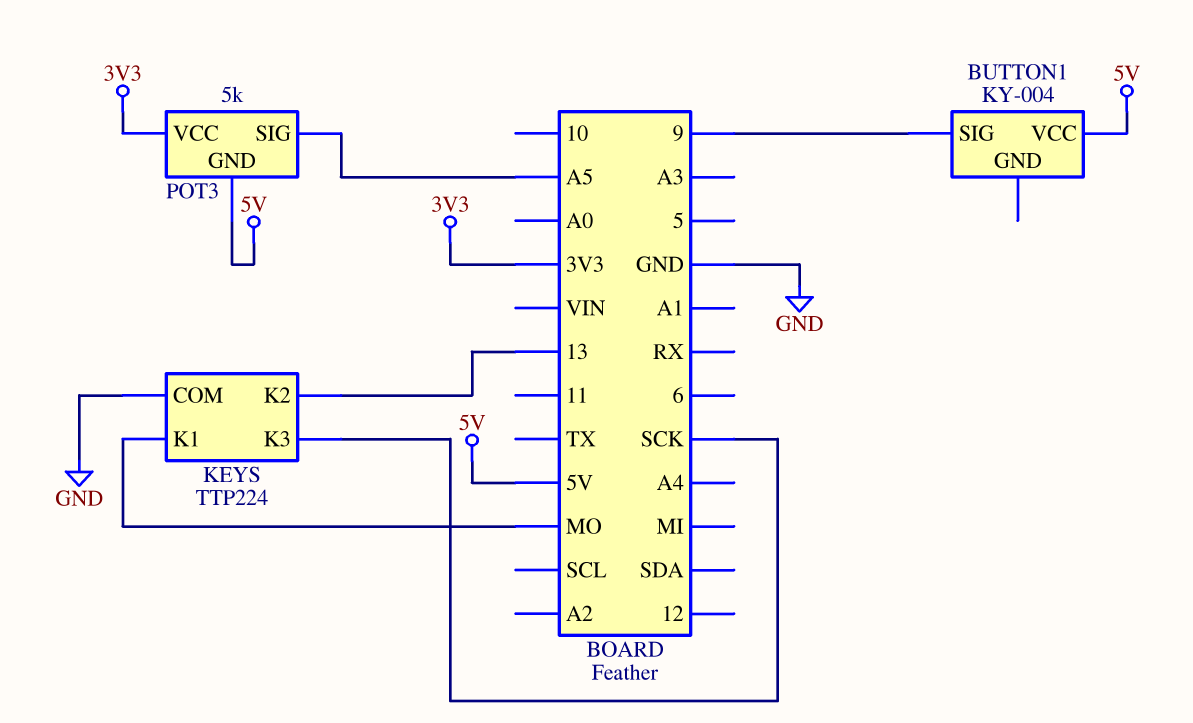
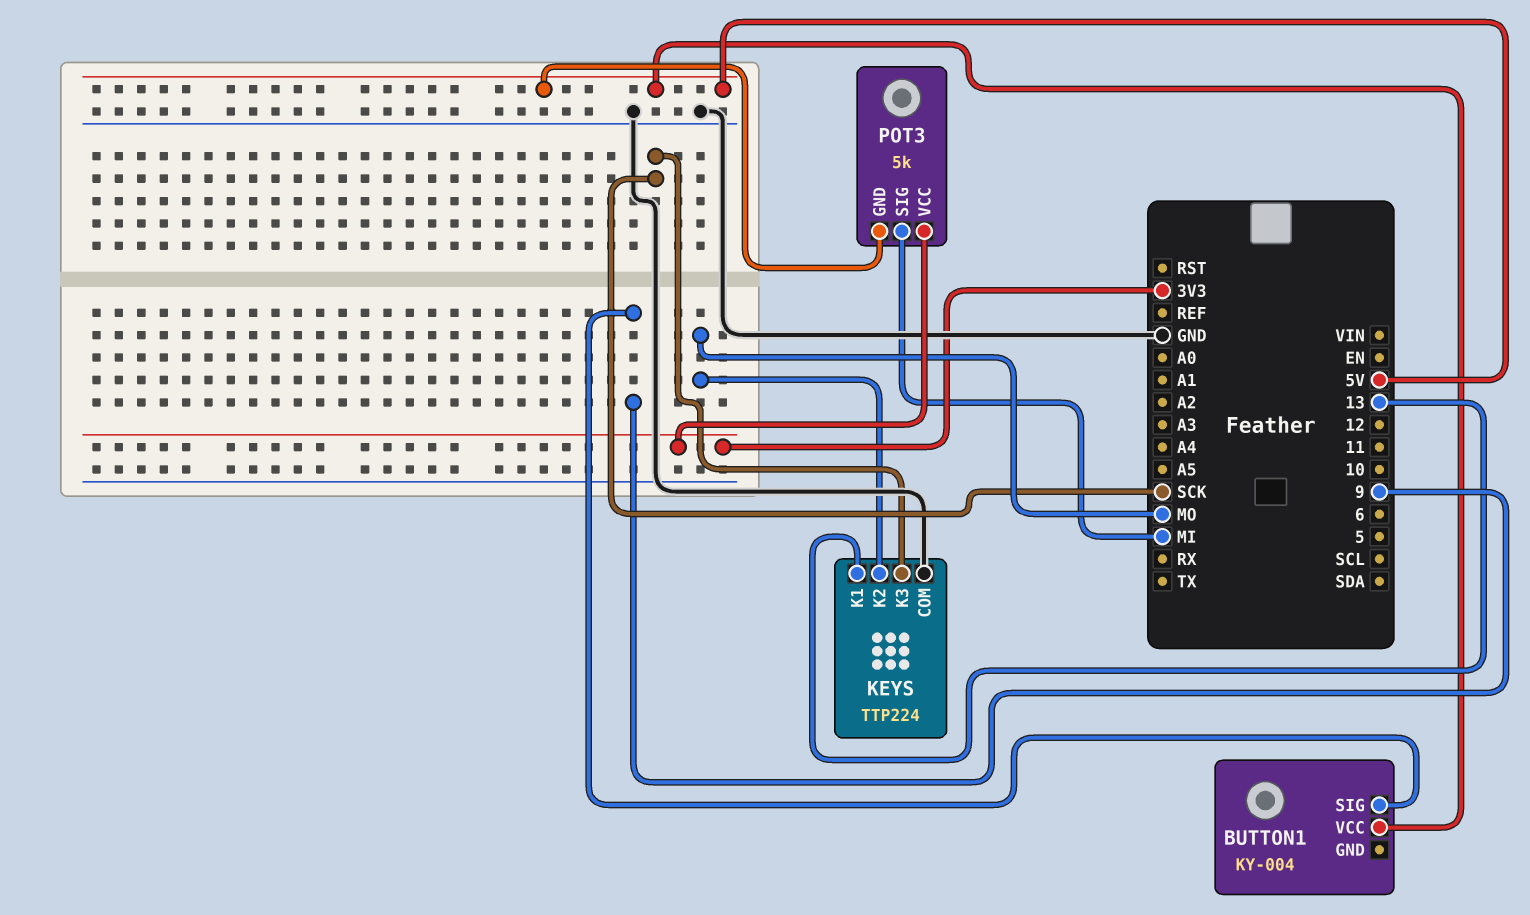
KEYS pin K1: MO -> 13
KEYS pin K2: 13 -> MO
POT3 pin SIG: A5 -> MI

